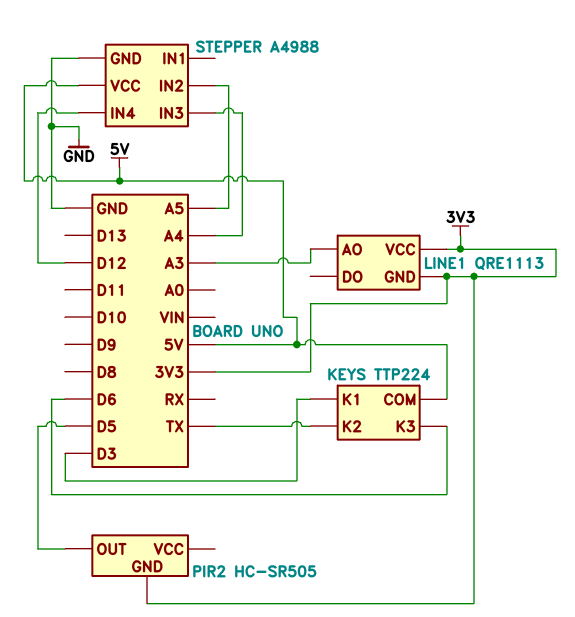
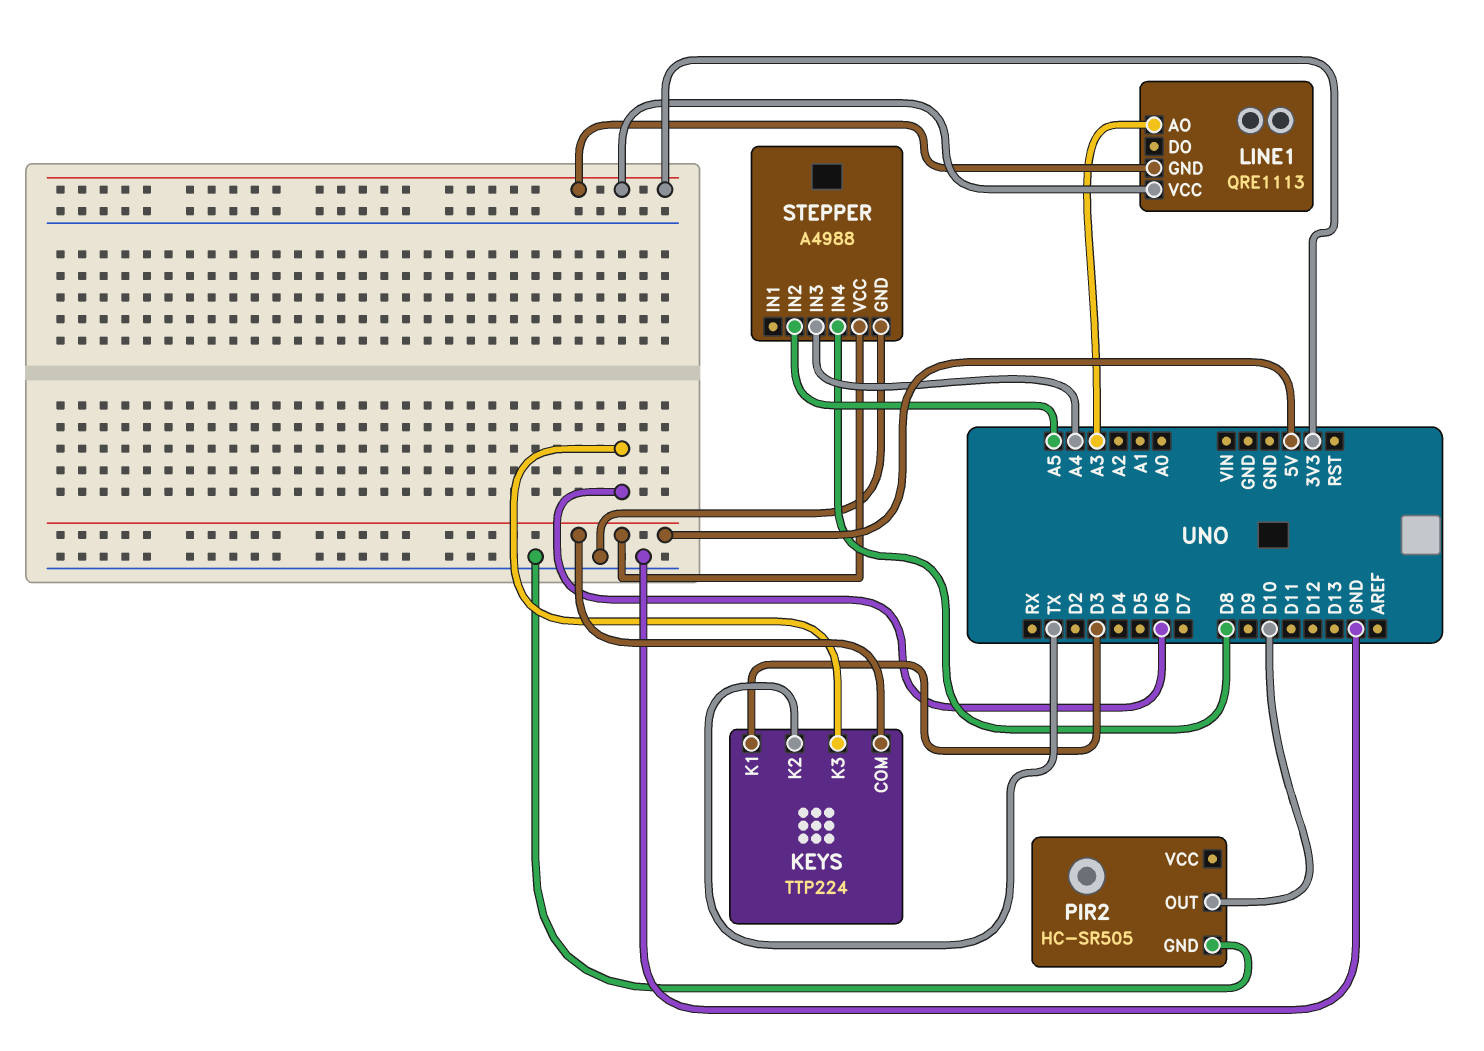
PIR2 pin GND: 3V3 -> GND
PIR2 pin OUT: D5 -> D10
STEPPER pin IN4: D12 -> D8

